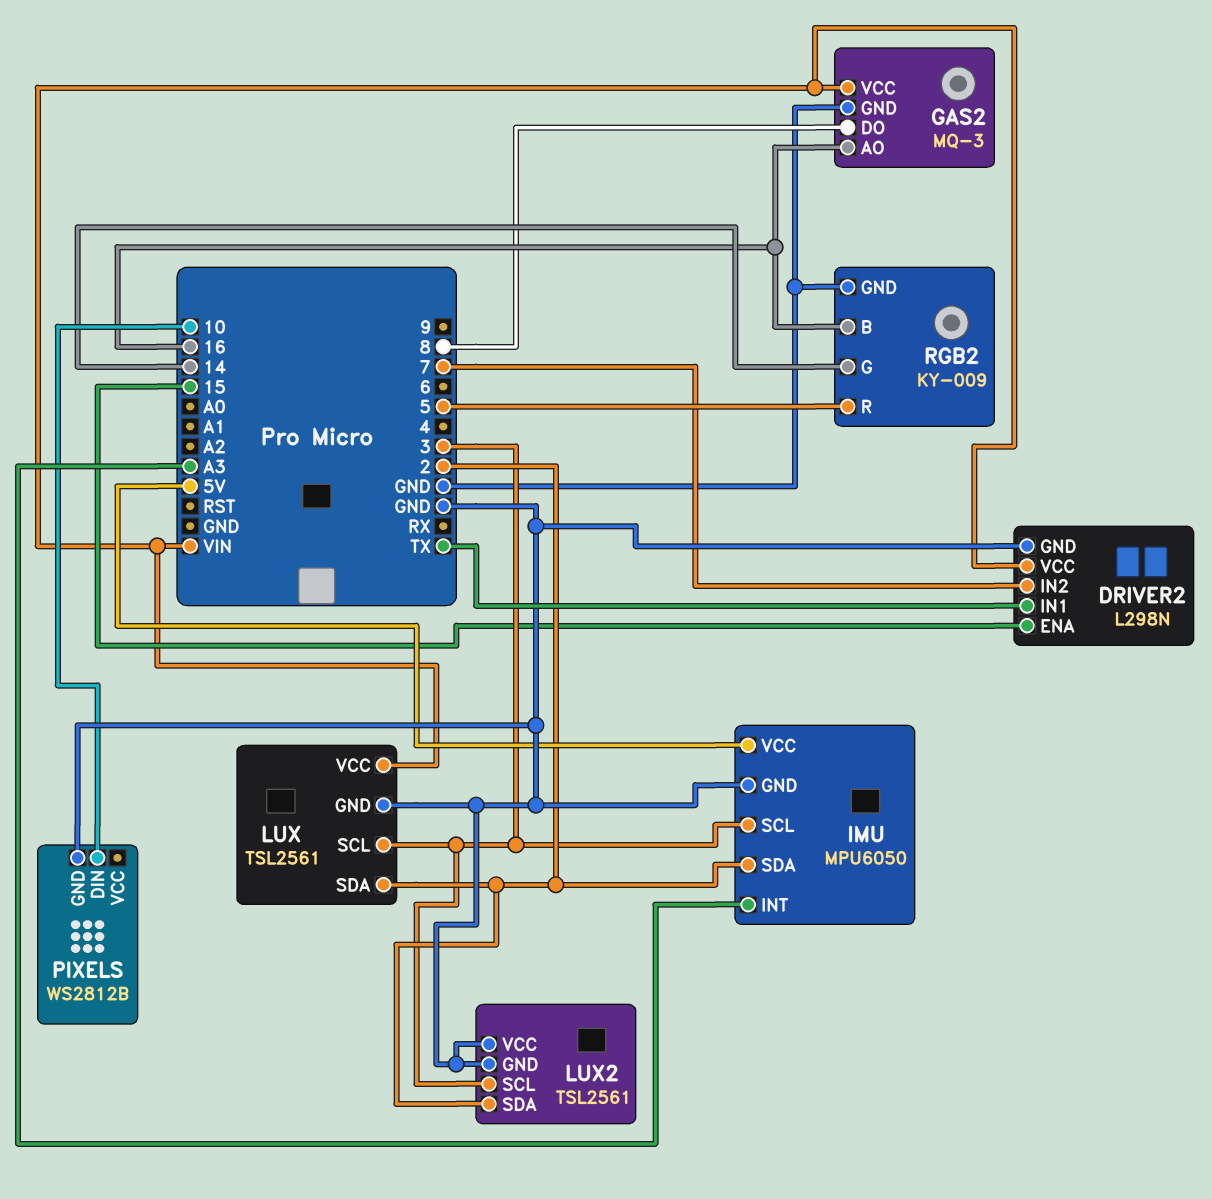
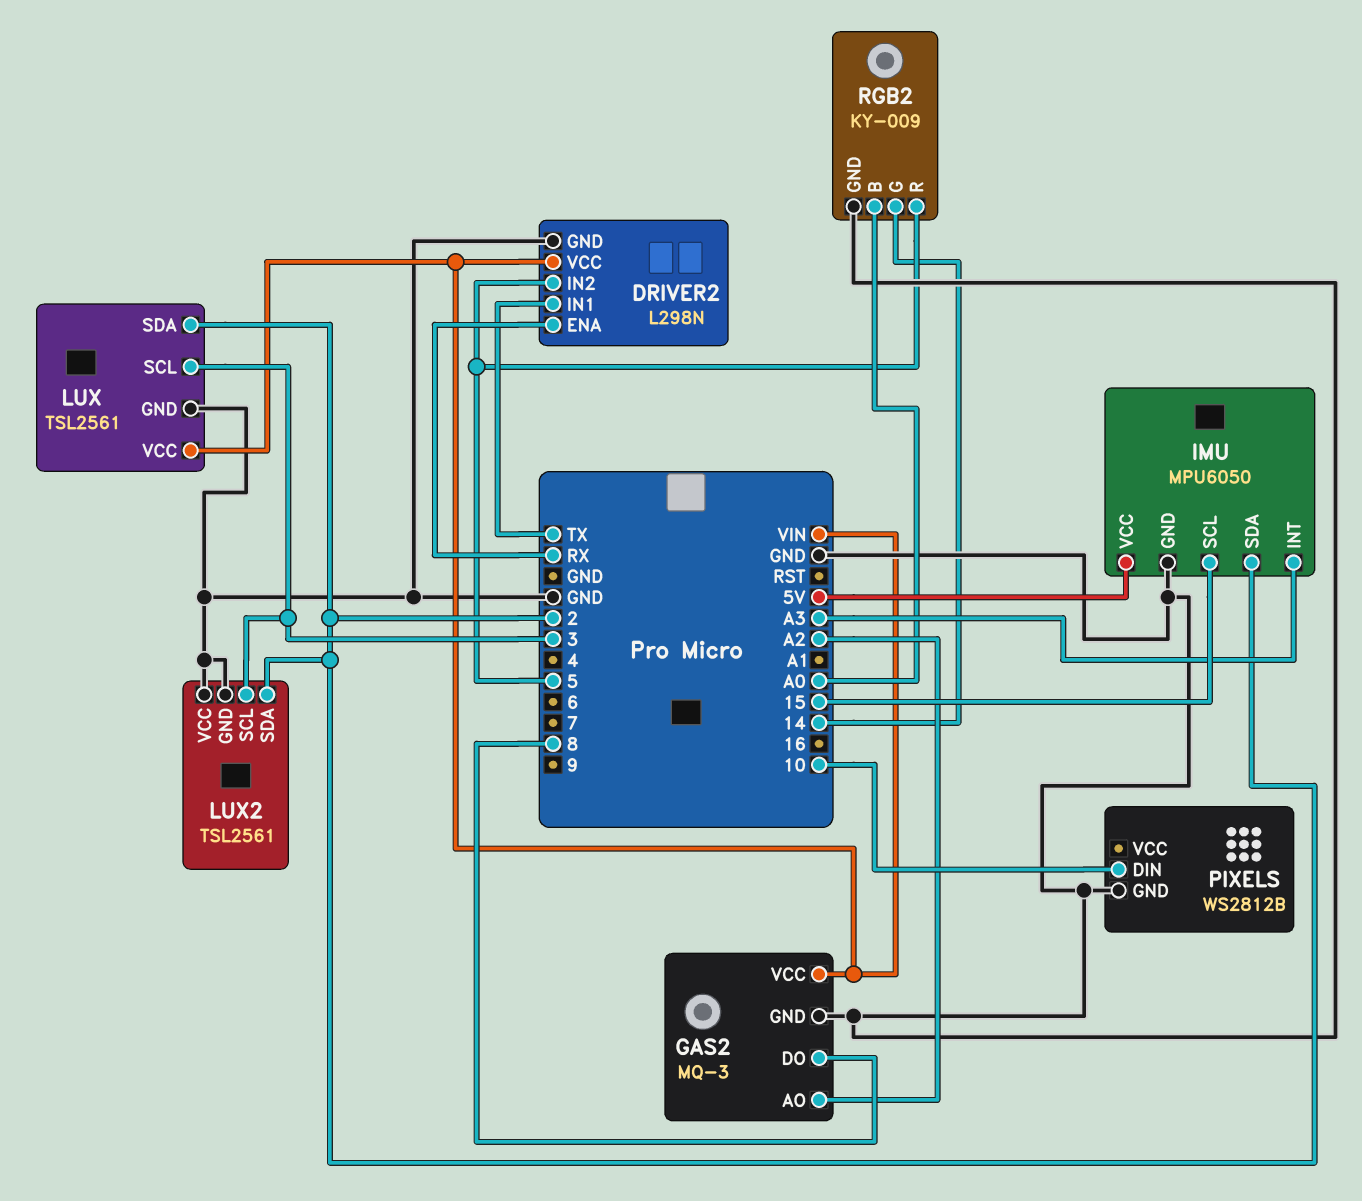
DRIVER2 pin ENA: 15 -> RX
DRIVER2 pin IN2: 7 -> 5
GAS2 pin AO: 16 -> A2
IMU pin SCL: 3 -> 15
RGB2 pin B: 16 -> A0

